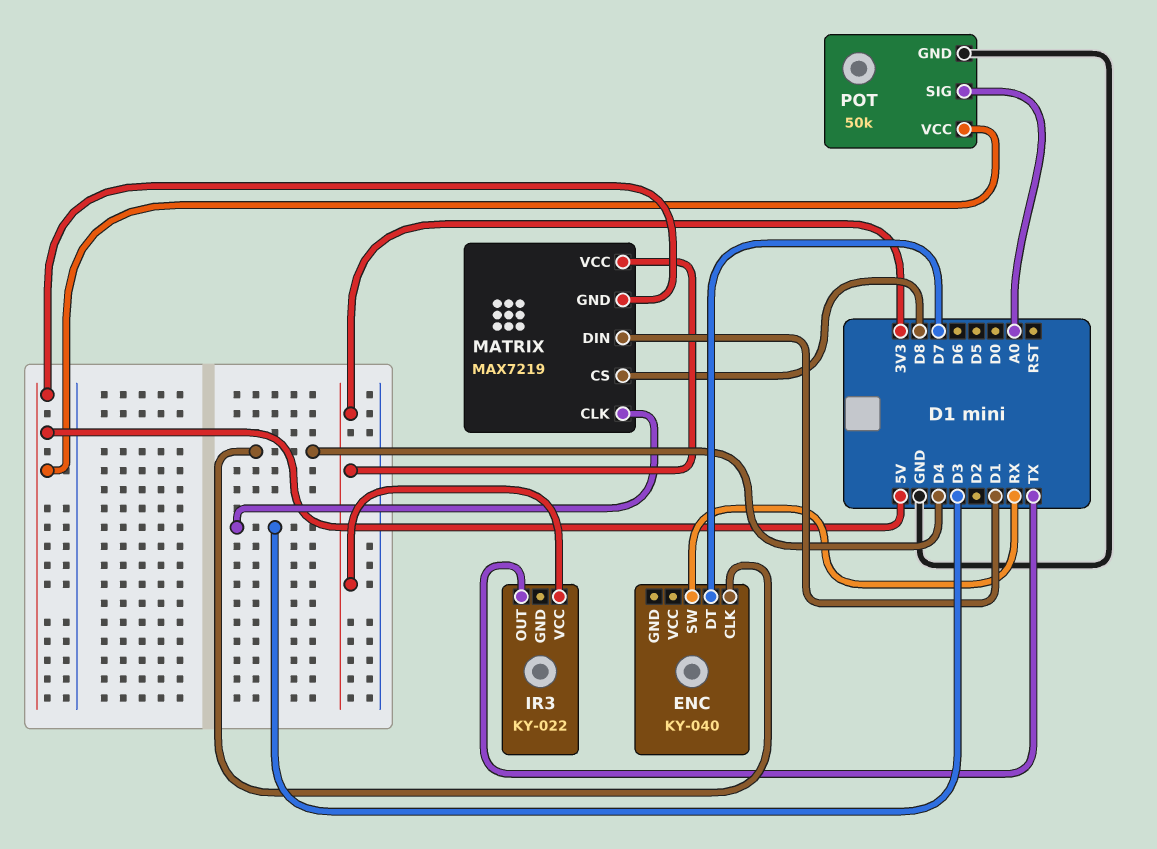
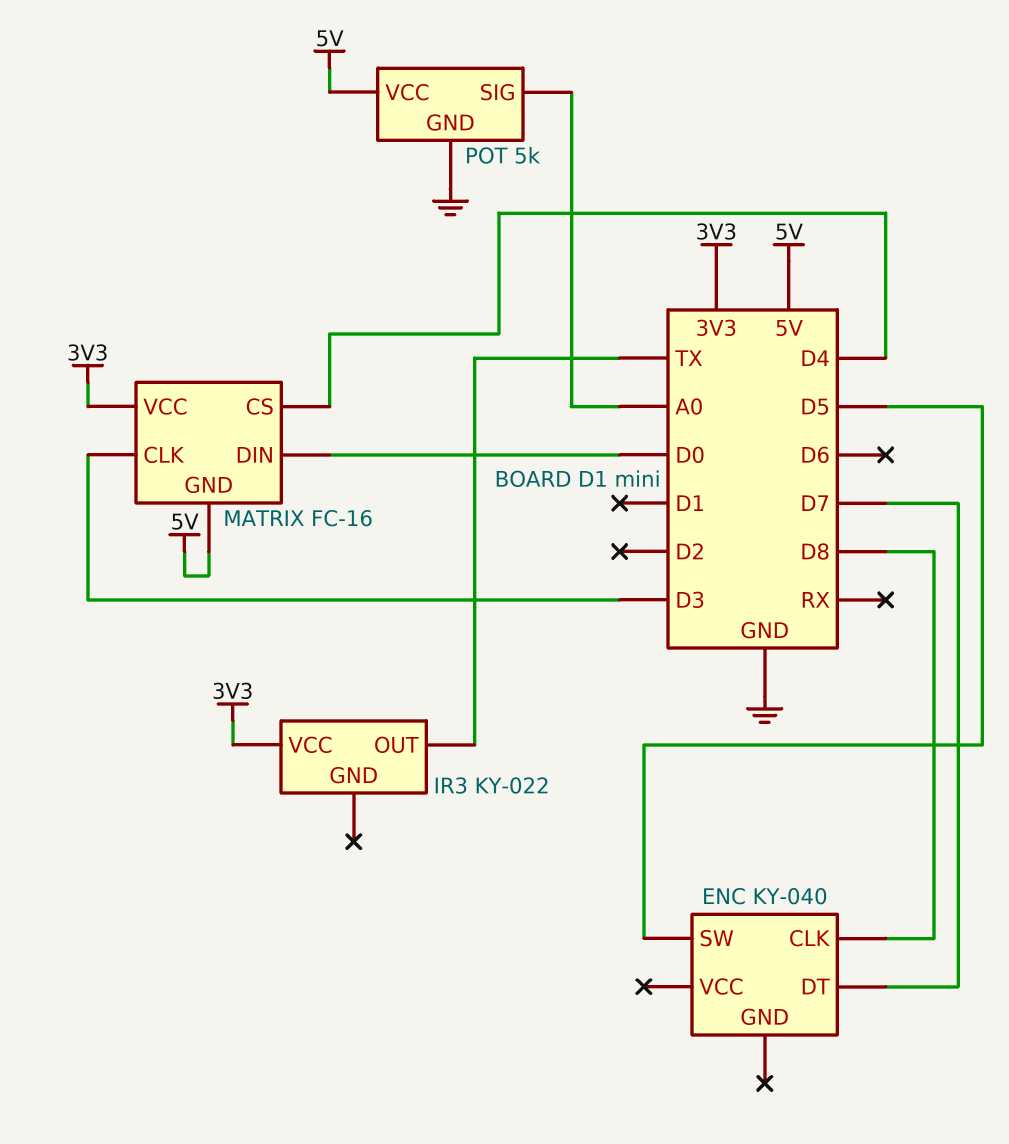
ENC pin CLK: D4 -> D8
ENC pin SW: RX -> D5
MATRIX: MAX7219 -> FC-16
MATRIX pin CS: D8 -> D4
MATRIX pin DIN: D1 -> D0
POT: 50k -> 5k

